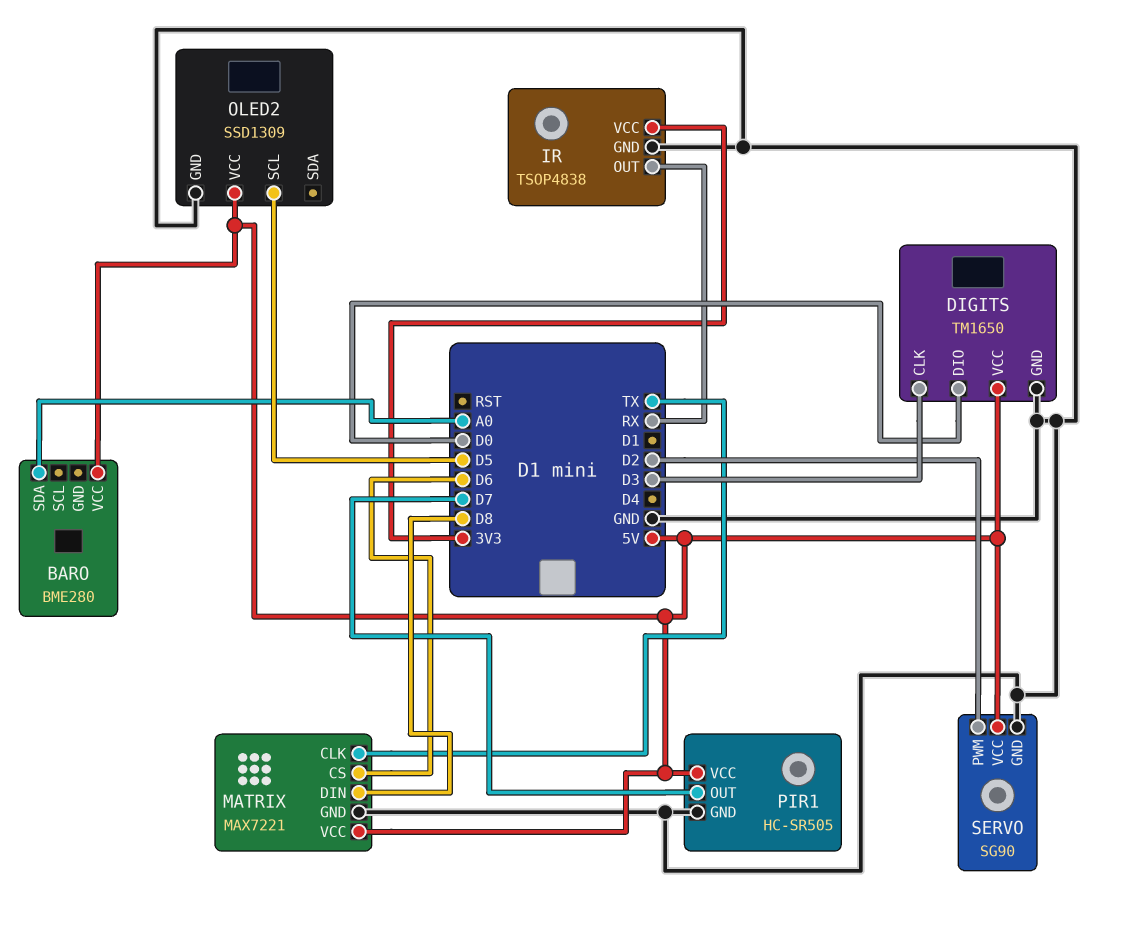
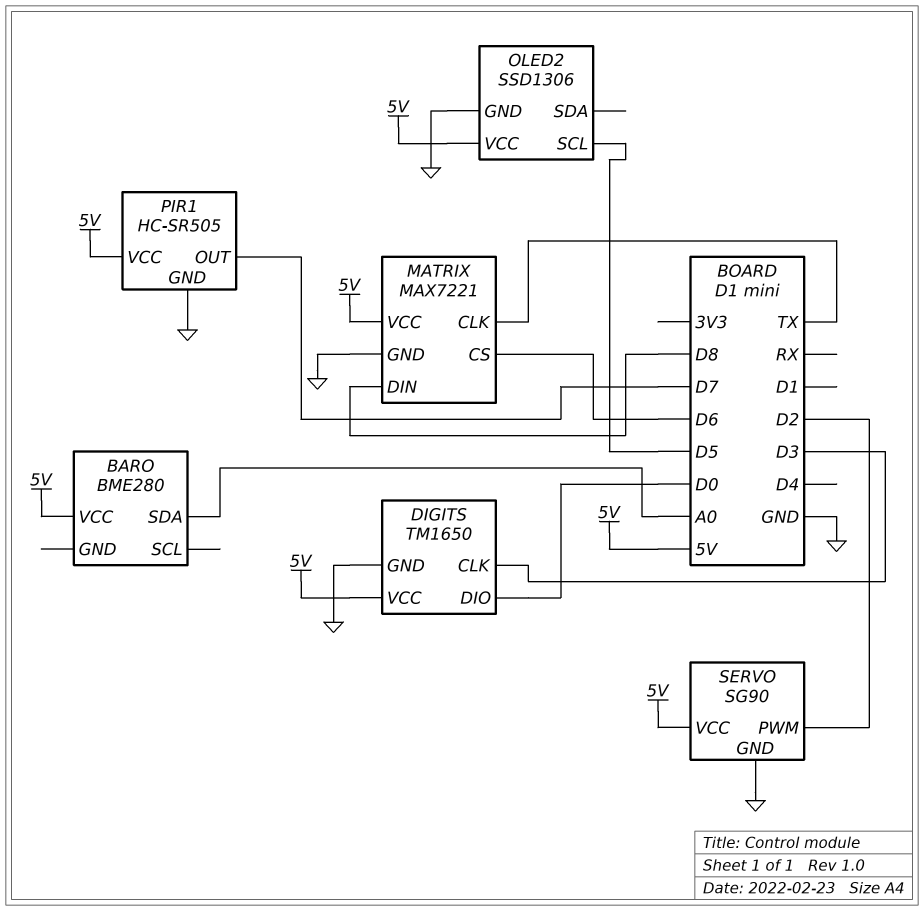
IR: TSOP4838 -> none
IR pin GND: GND -> none
IR pin OUT: RX -> none
IR pin VCC: 3V3 -> none
OLED2: SSD1309 -> SSD1306

